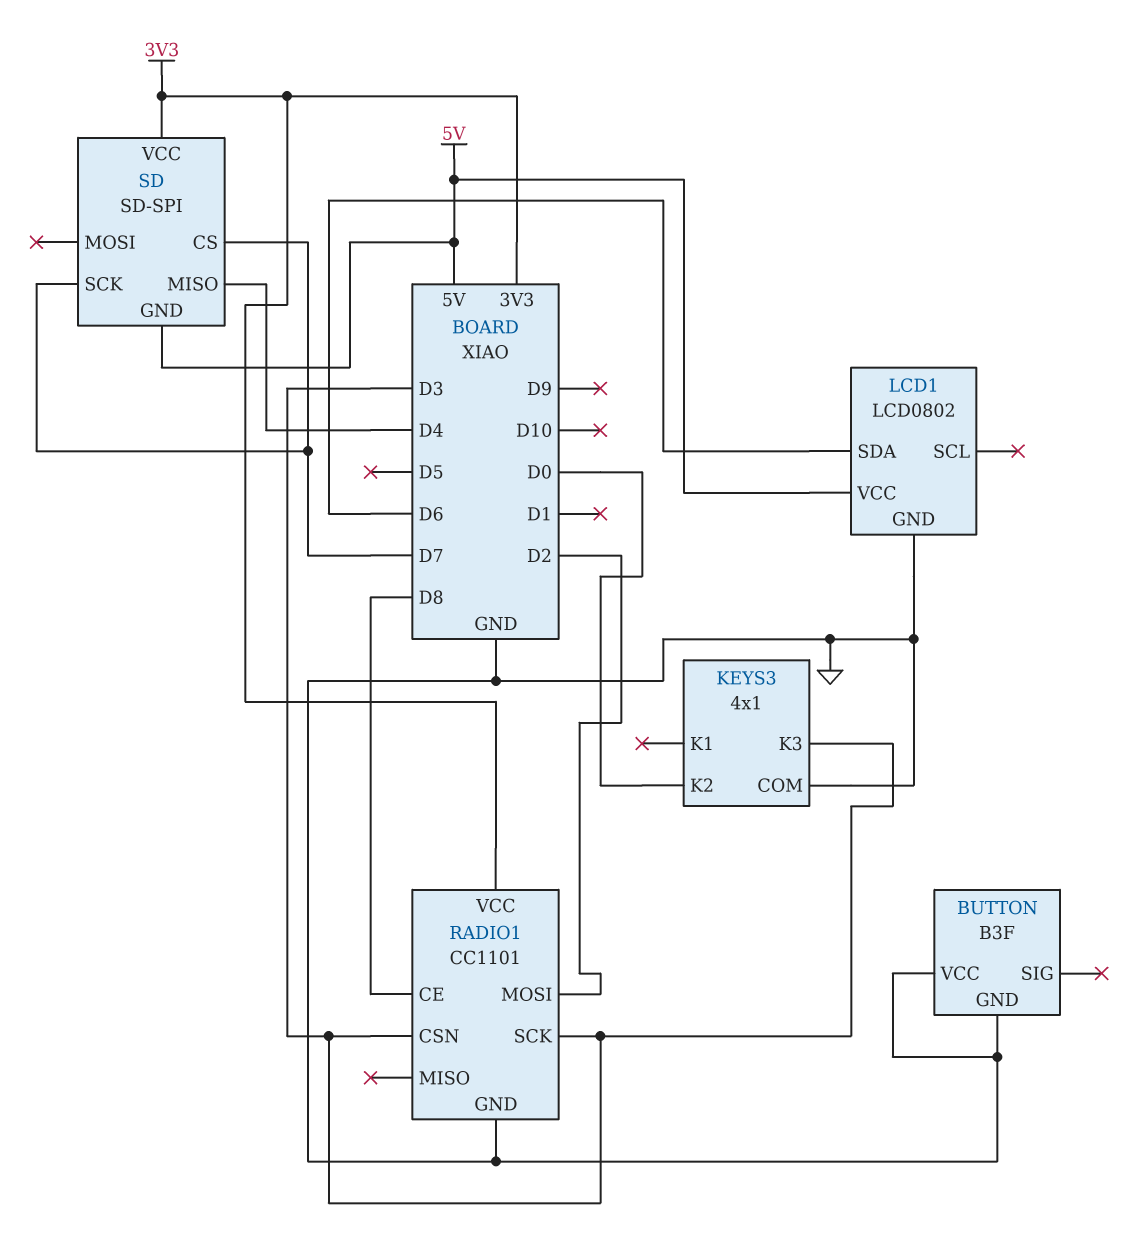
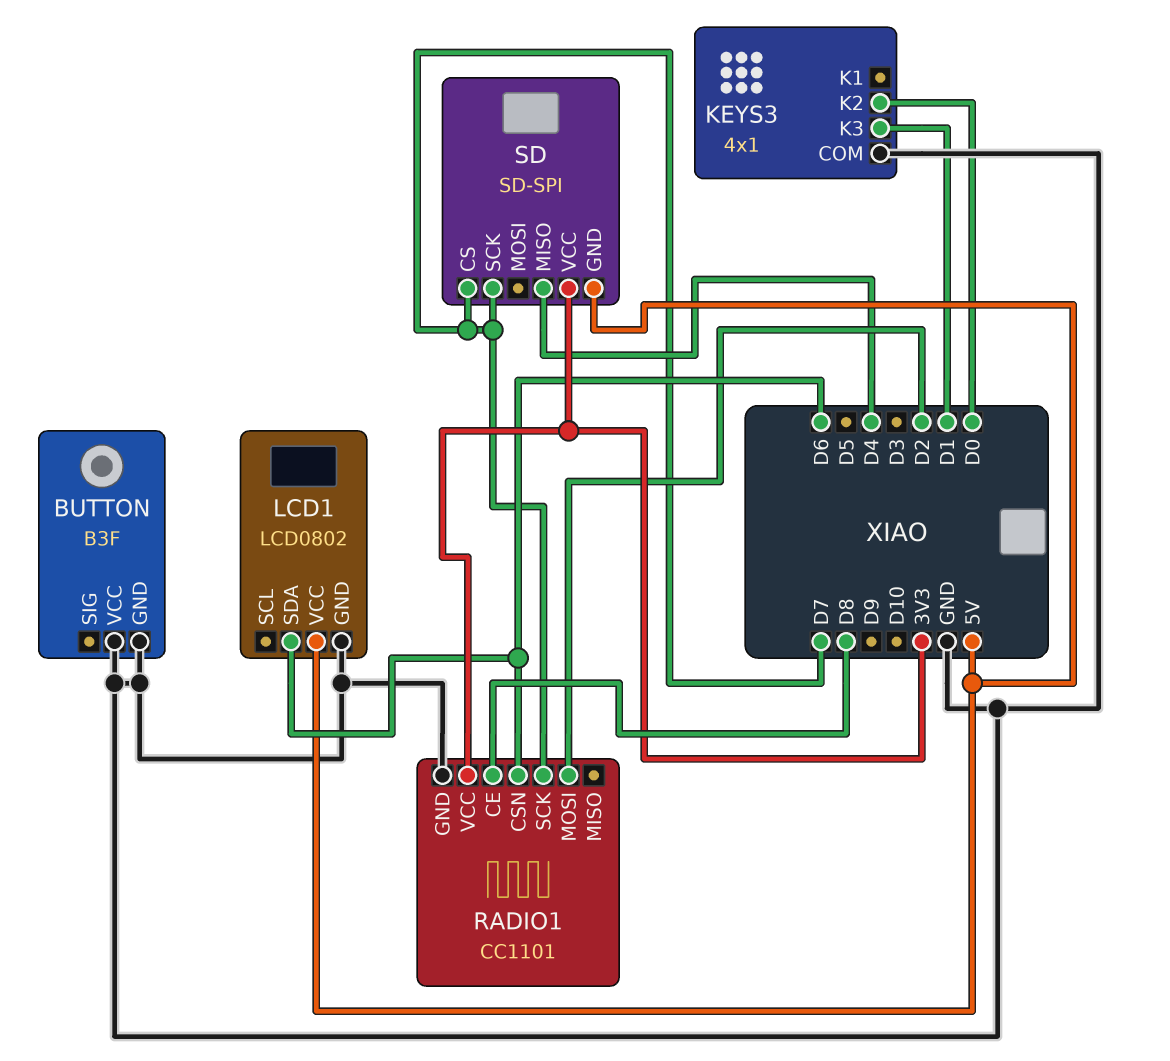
KEYS3 pin K3: D3 -> D1
RADIO1 pin CSN: D3 -> D6
RADIO1 pin SCK: D3 -> D7

